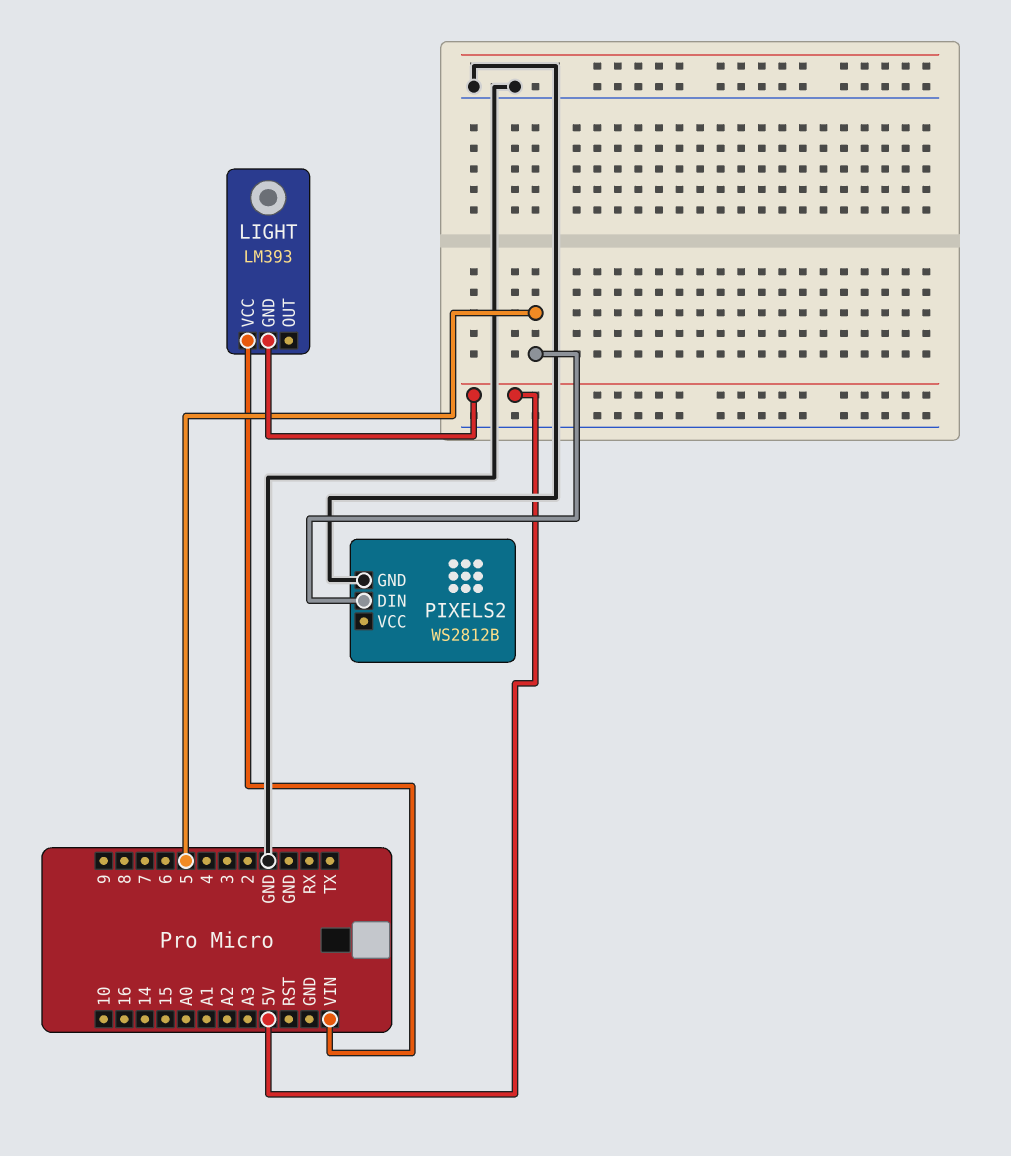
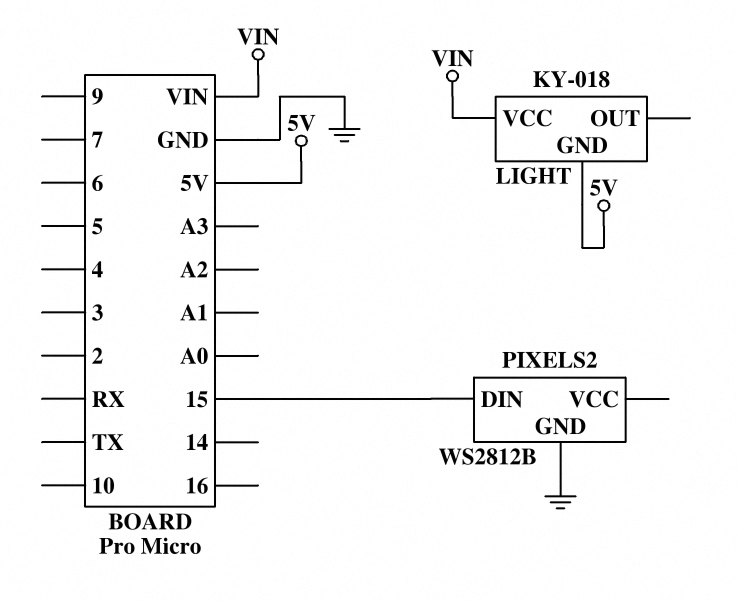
LIGHT: LM393 -> KY-018
PIXELS2 pin DIN: 5 -> 15

